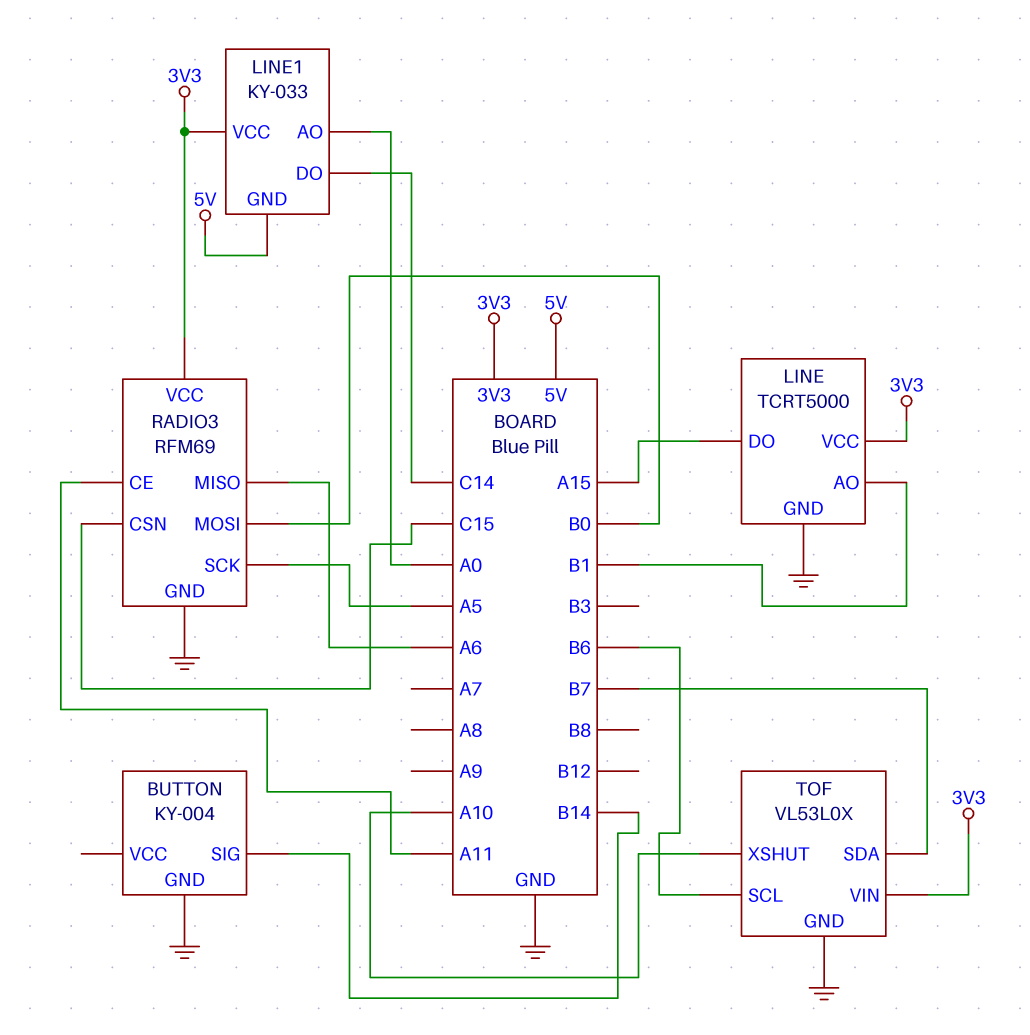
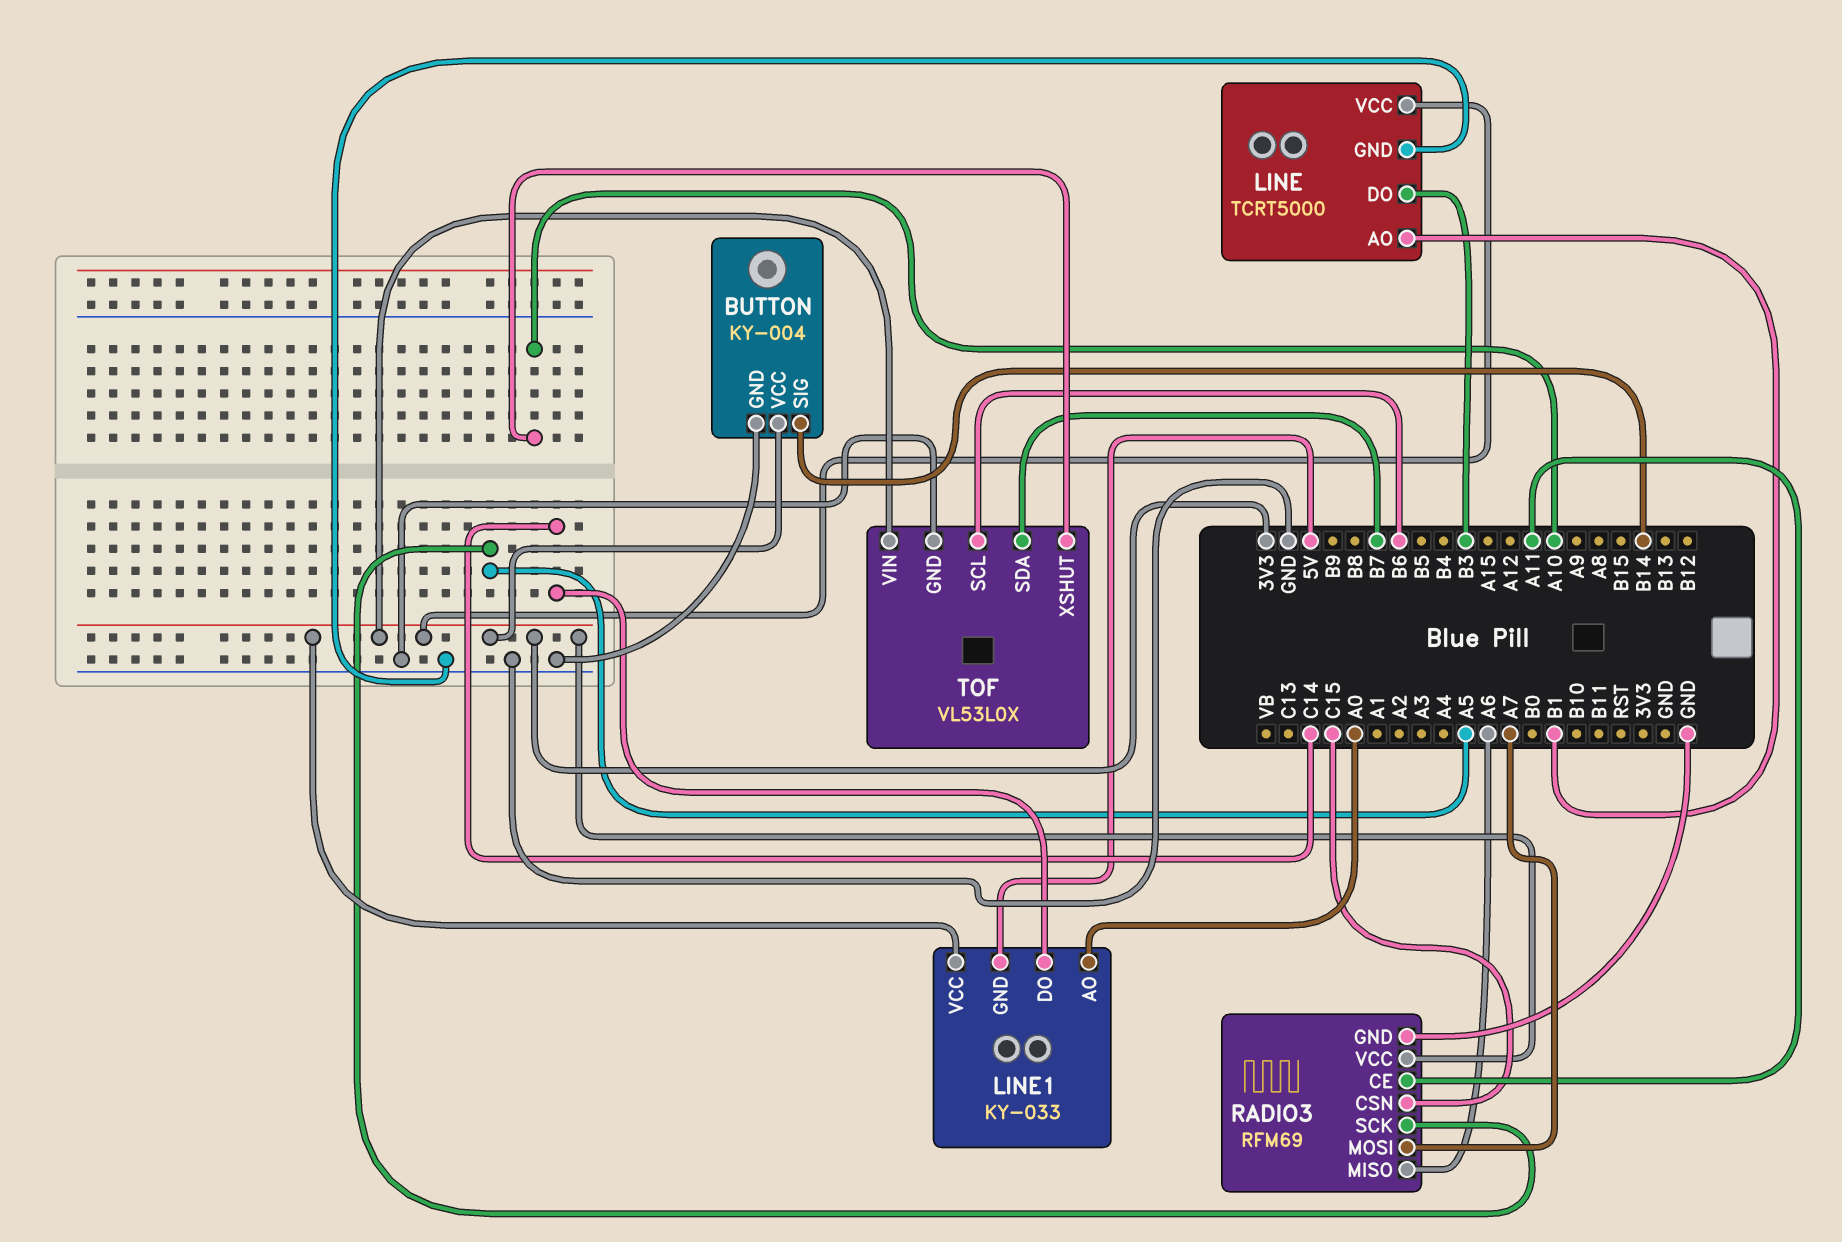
BUTTON pin VCC: none -> 3V3
LINE pin DO: A15 -> B3
RADIO3 pin MOSI: B0 -> A7

